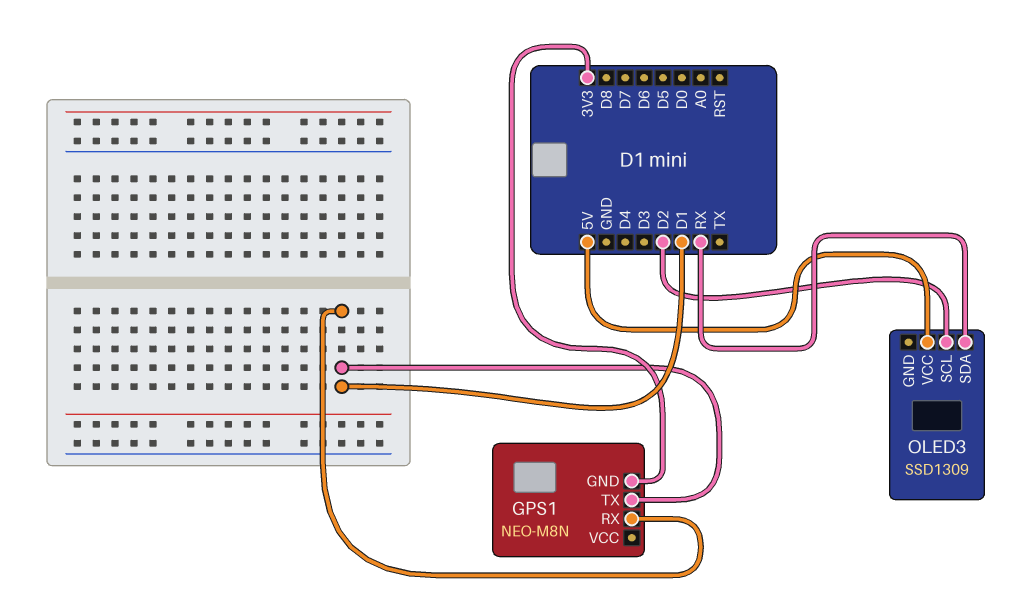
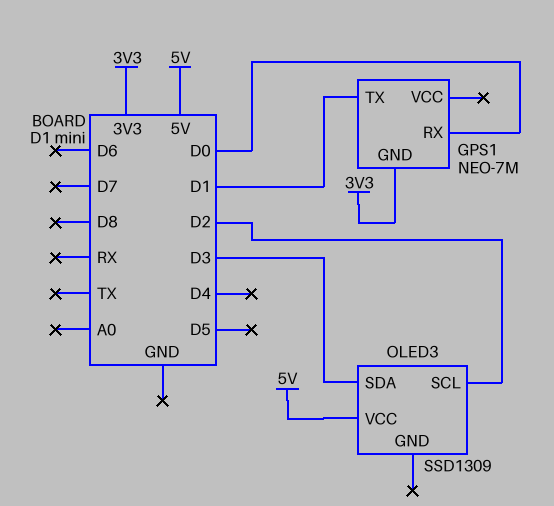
GPS1: NEO-M8N -> NEO-7M
GPS1 pin RX: D1 -> D0
OLED3 pin SDA: RX -> D3

